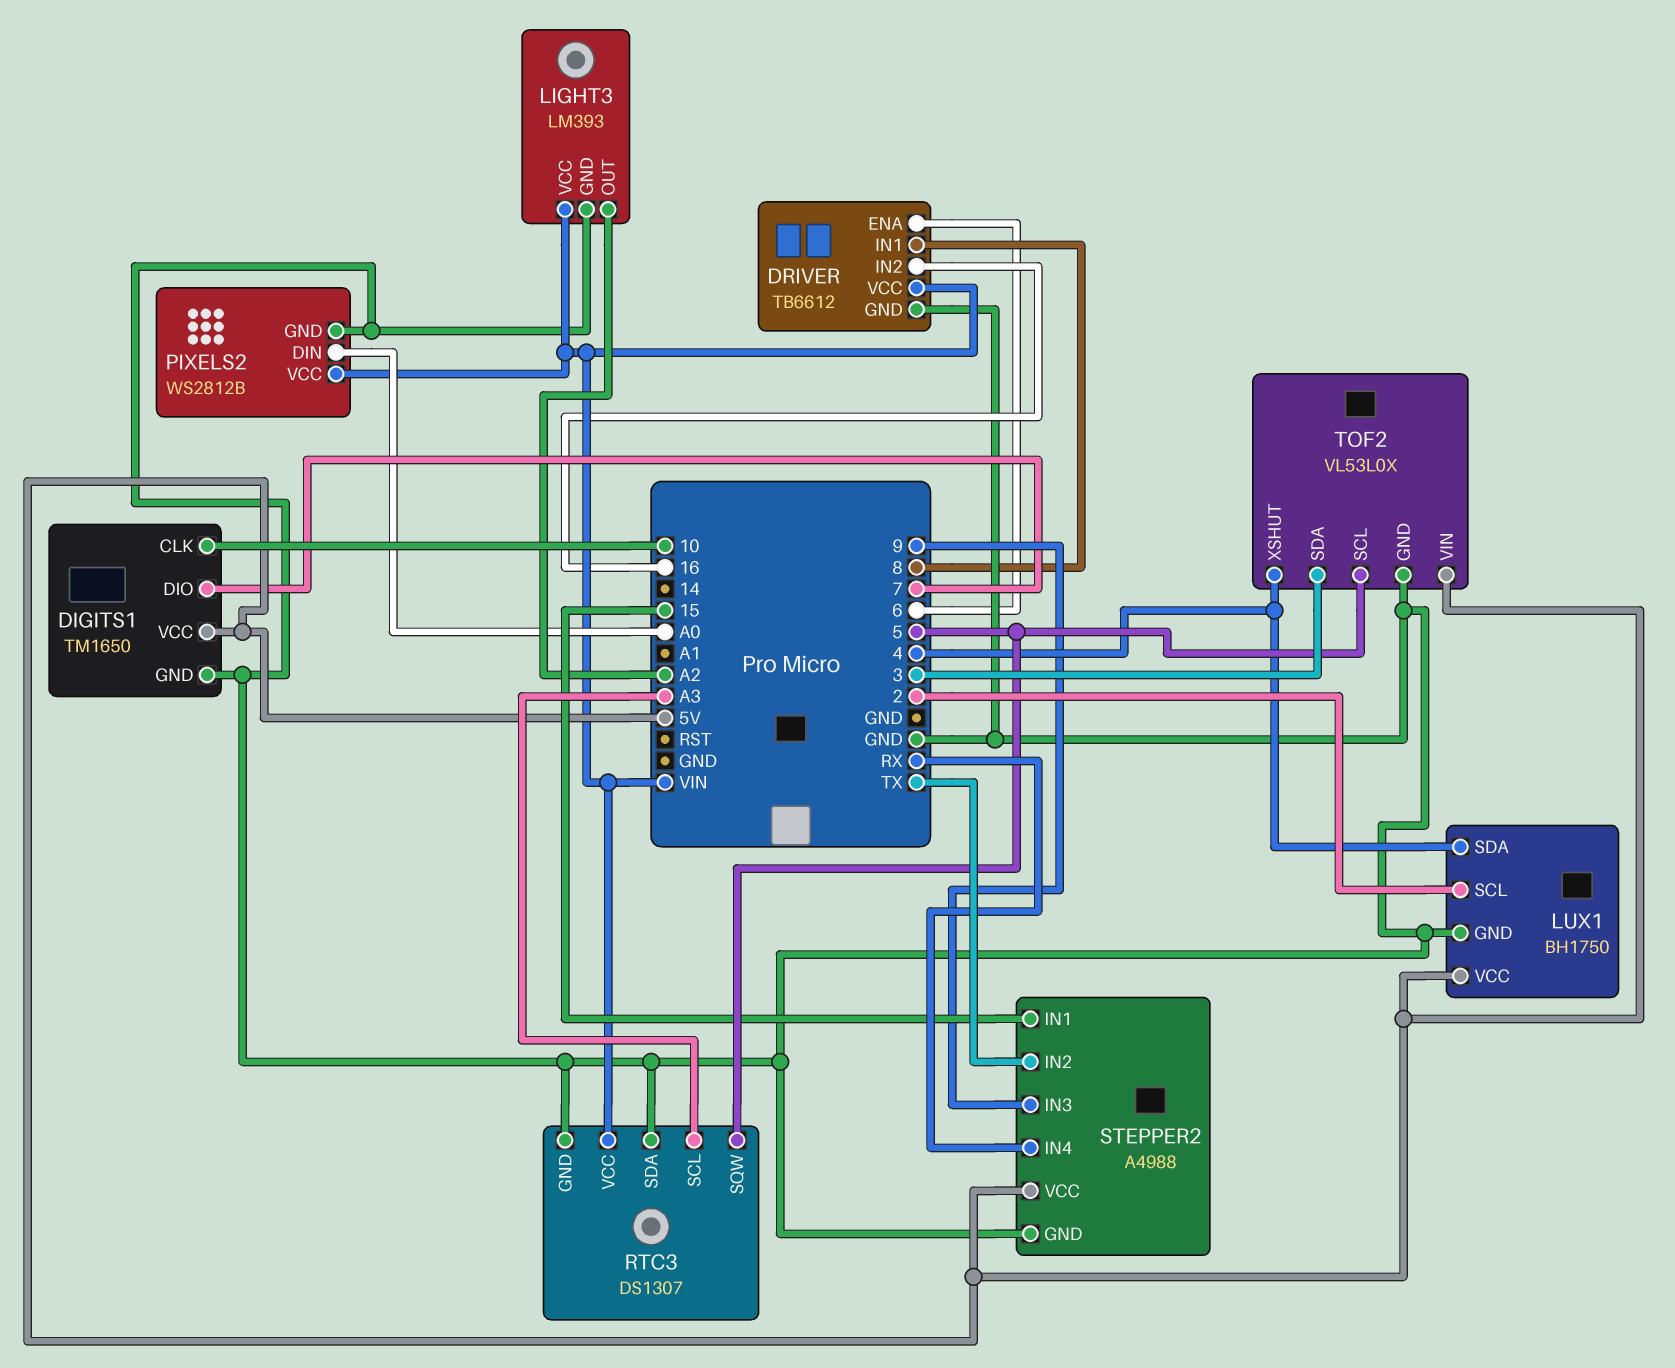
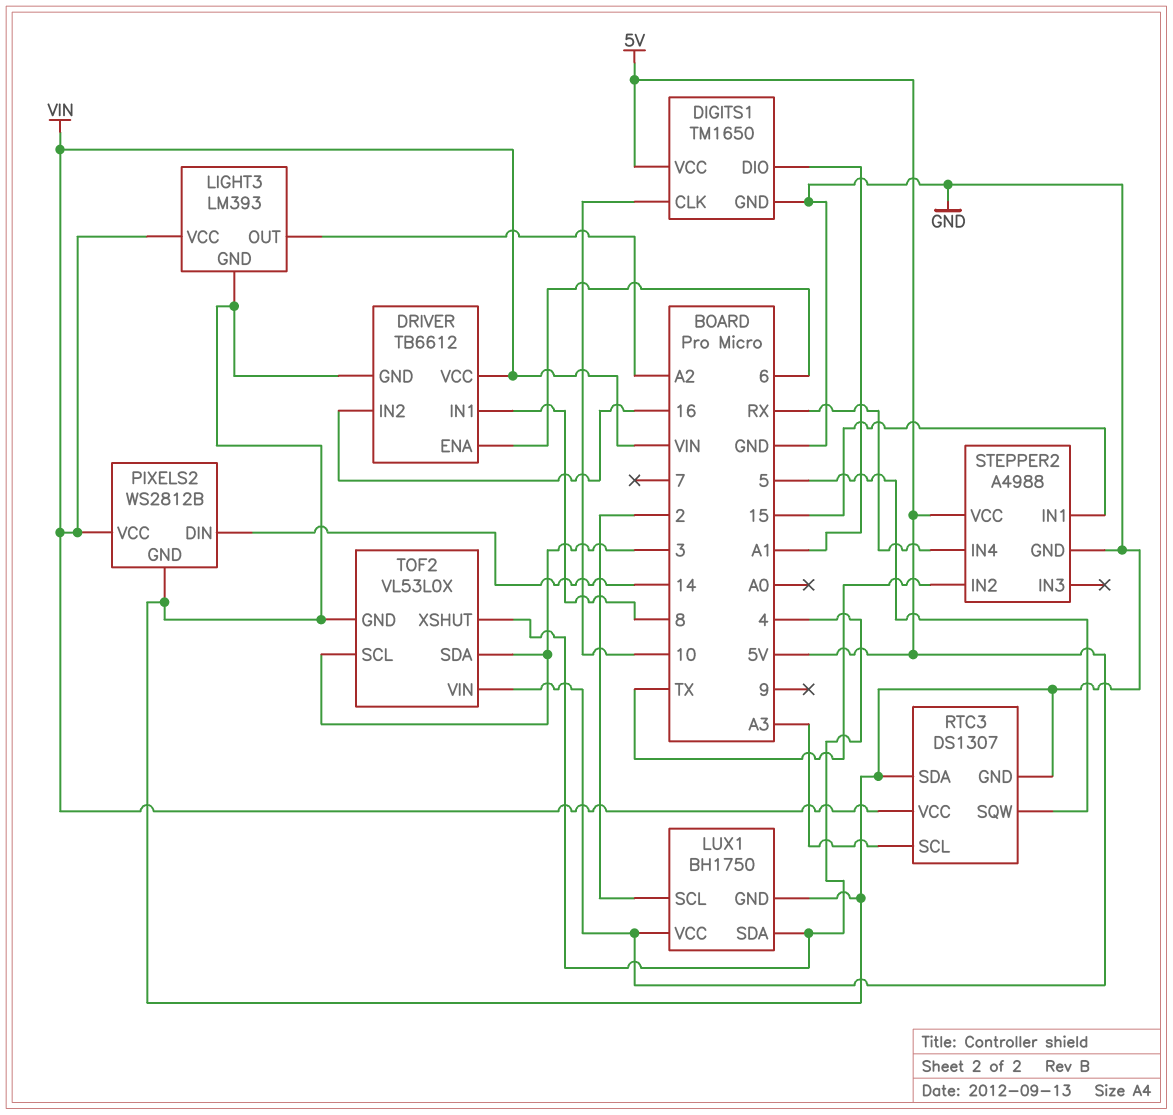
DIGITS1 pin DIO: 7 -> A1
PIXELS2 pin DIN: A0 -> 14
STEPPER2 pin IN3: 9 -> none
TOF2 pin SCL: 5 -> 3

